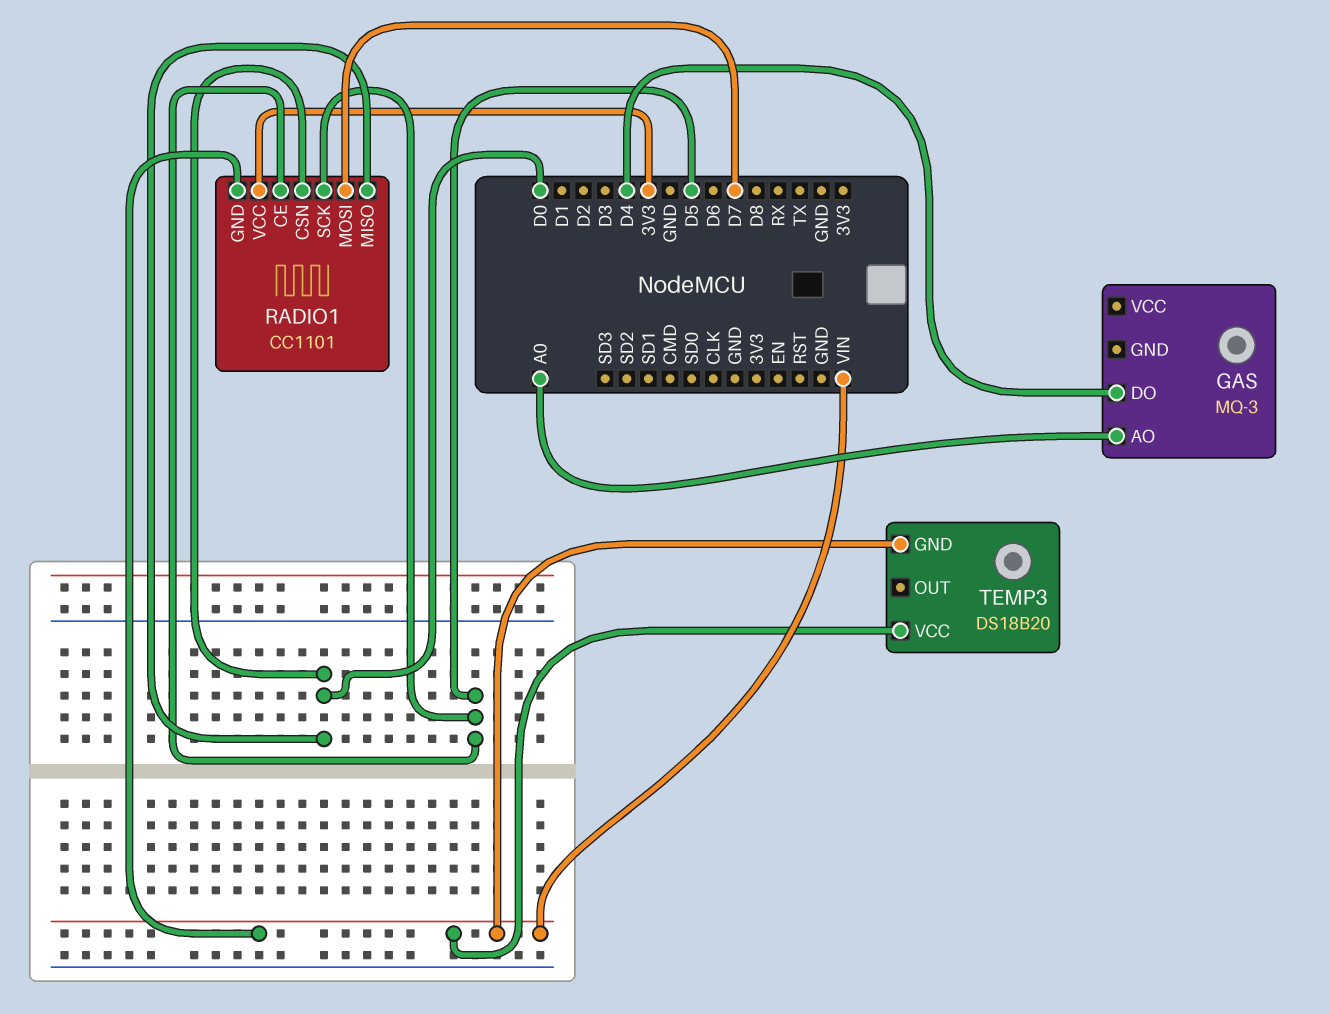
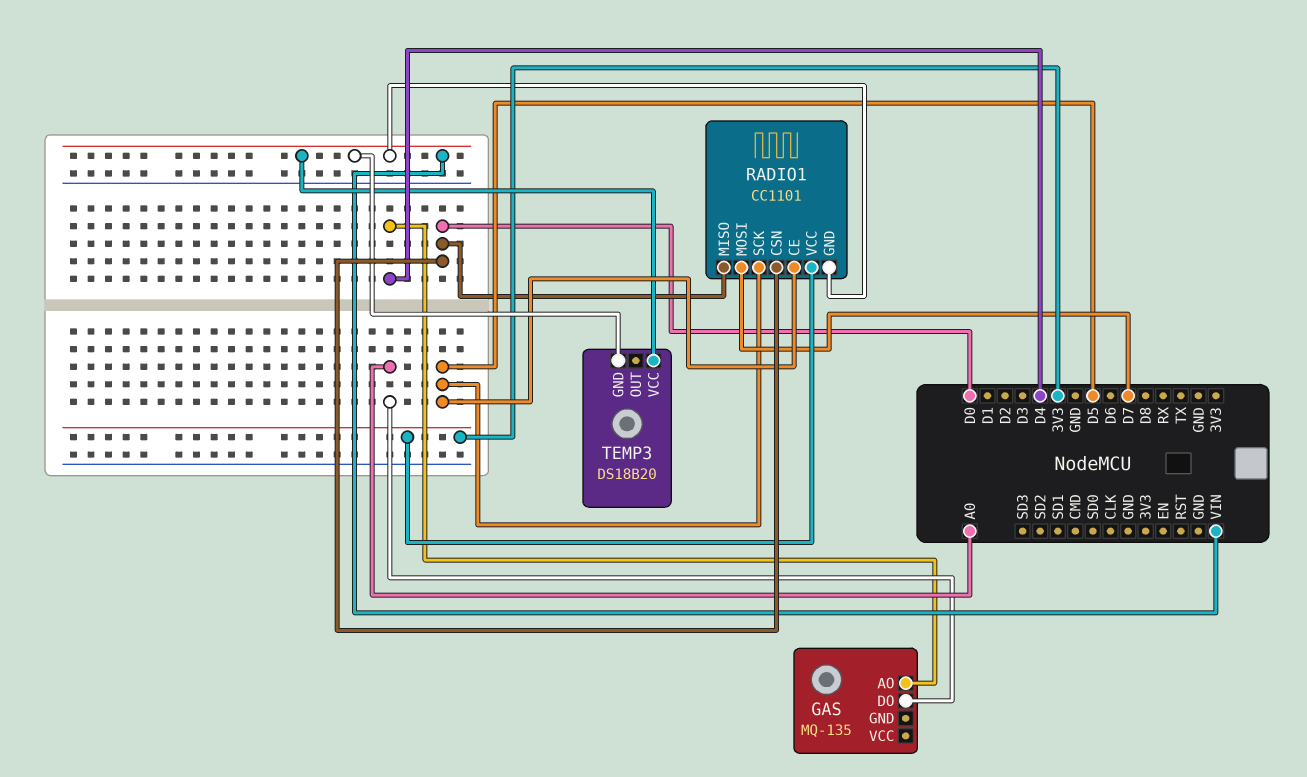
GAS: MQ-3 -> MQ-135
GAS pin AO: A0 -> D4
GAS pin DO: D4 -> A0

